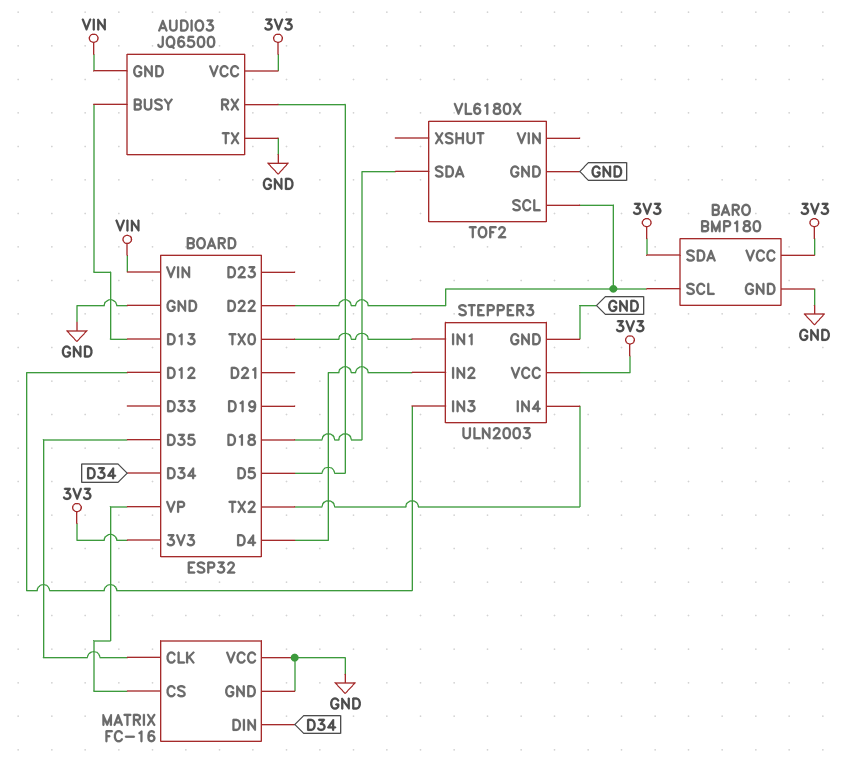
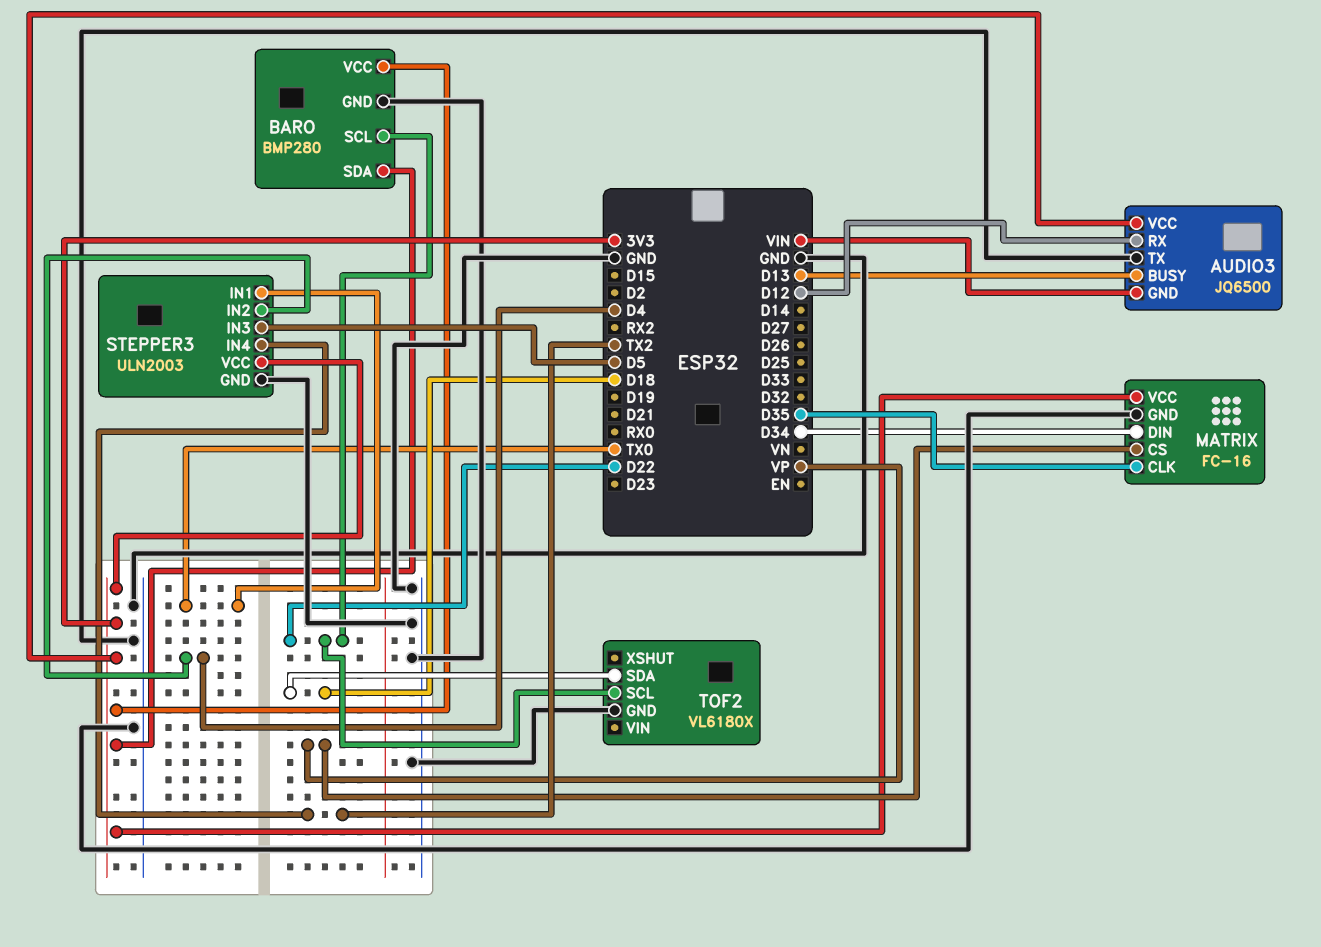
AUDIO3 pin RX: D5 -> D12
BARO: BMP180 -> BMP280
MATRIX pin VCC: GND -> 3V3
STEPPER3 pin IN3: D12 -> D5

